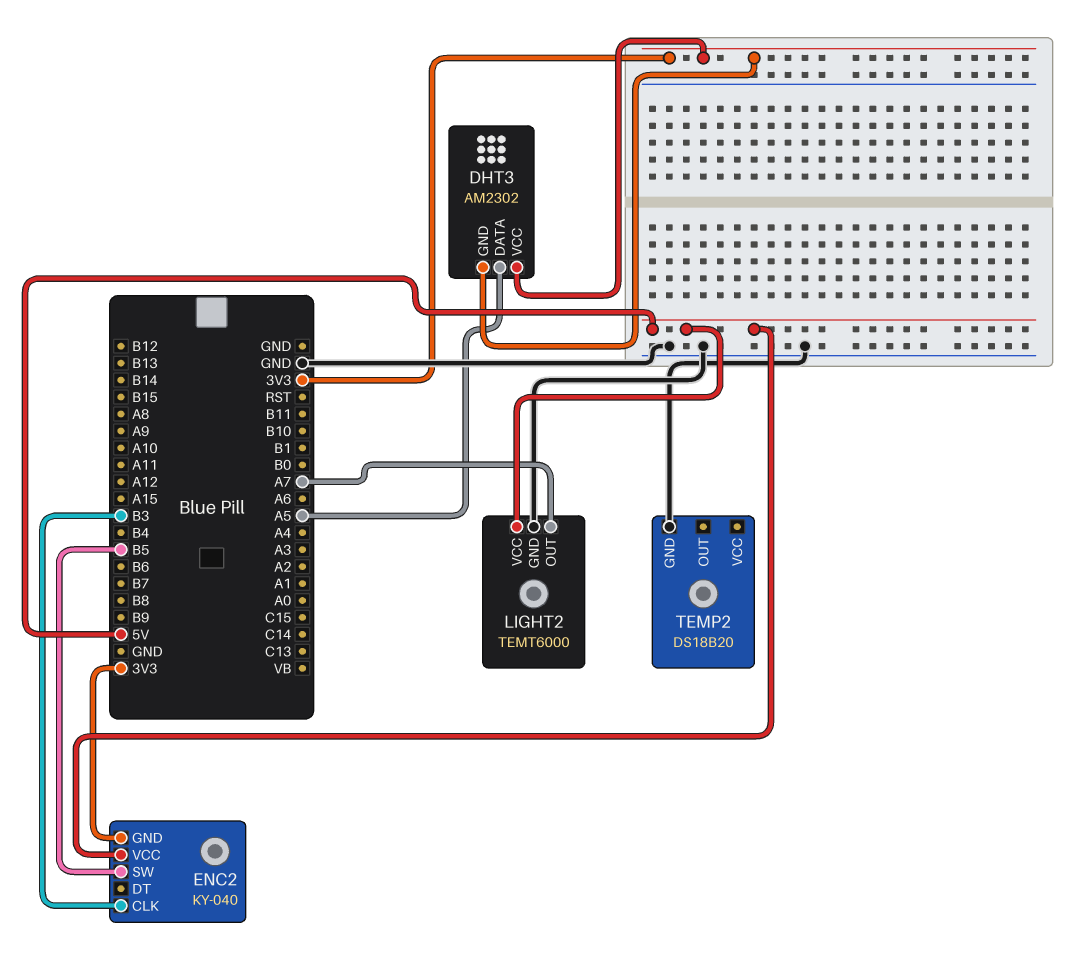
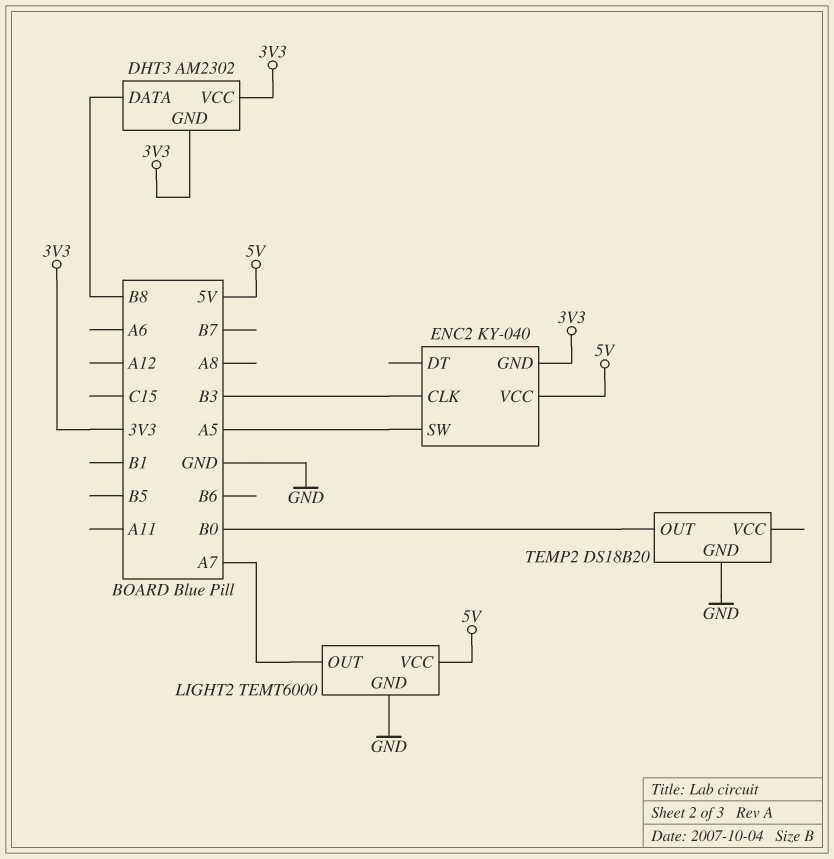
DHT3 pin DATA: A5 -> B8
ENC2 pin SW: B5 -> A5
TEMP2 pin OUT: none -> B0

